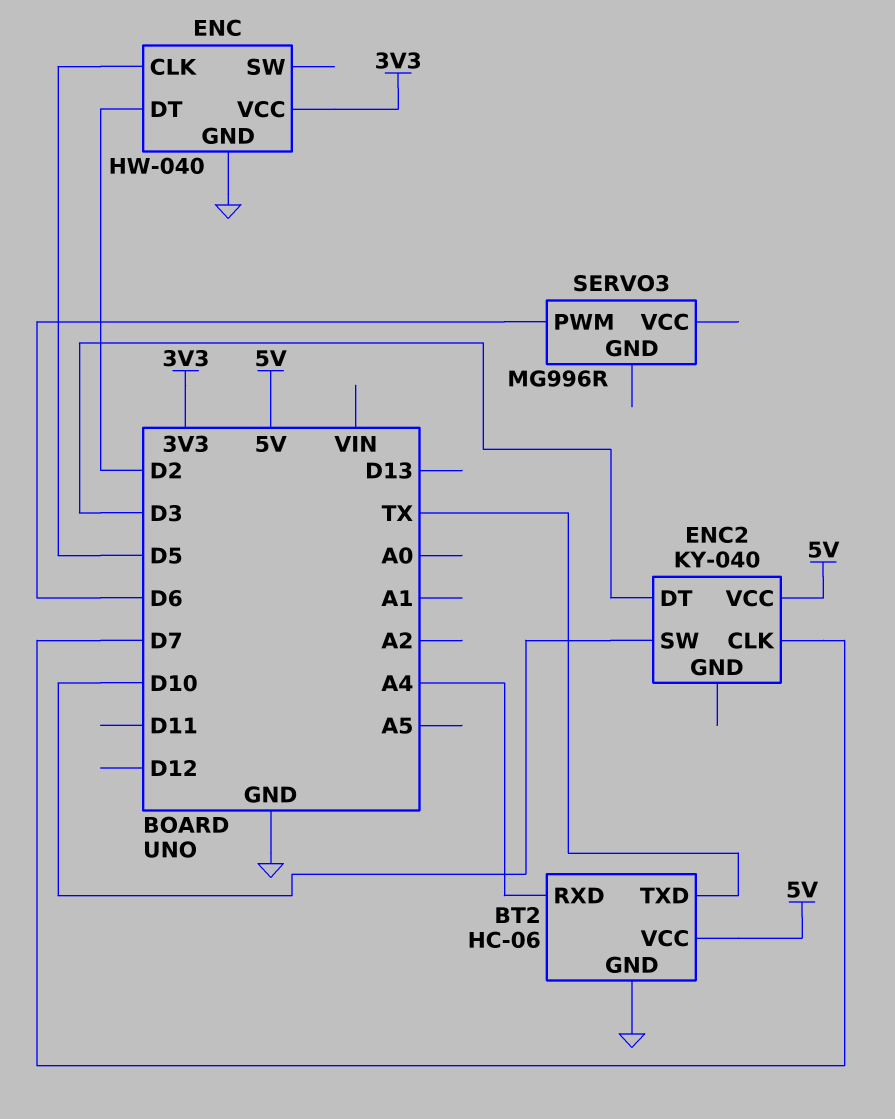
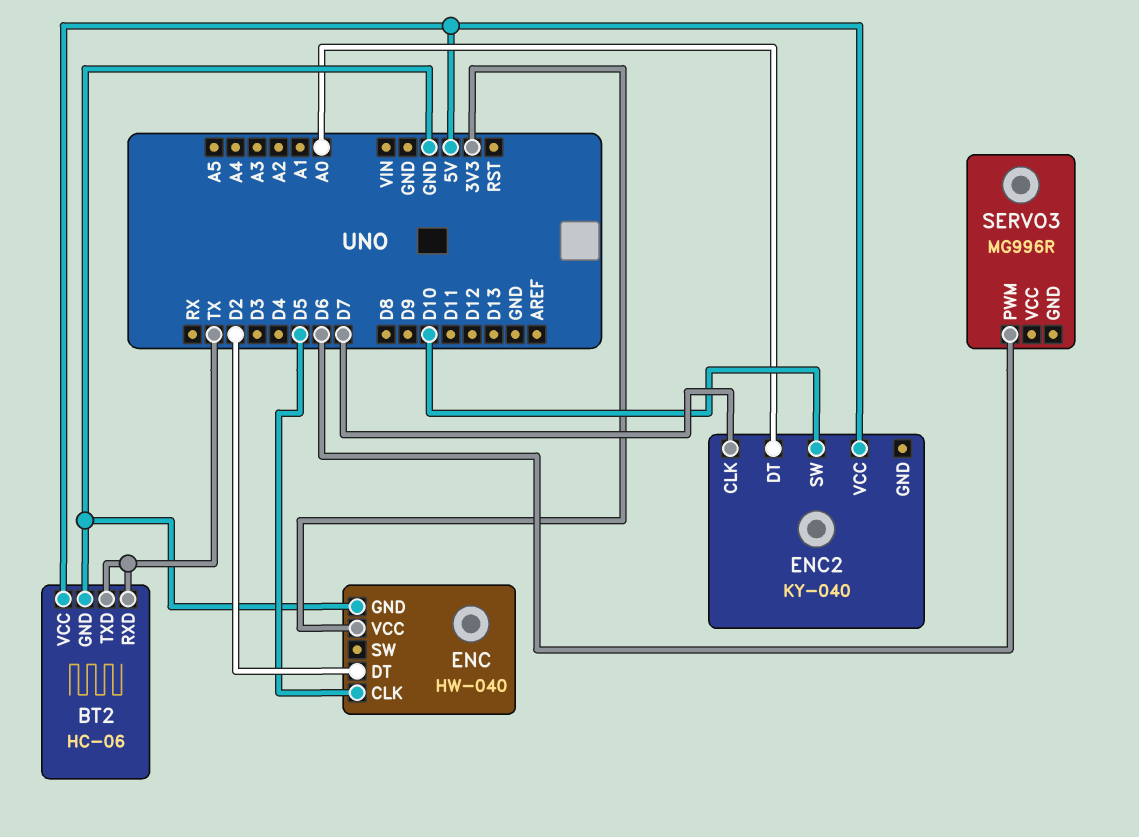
BT2 pin RXD: A4 -> TX
ENC2 pin DT: D3 -> A0

